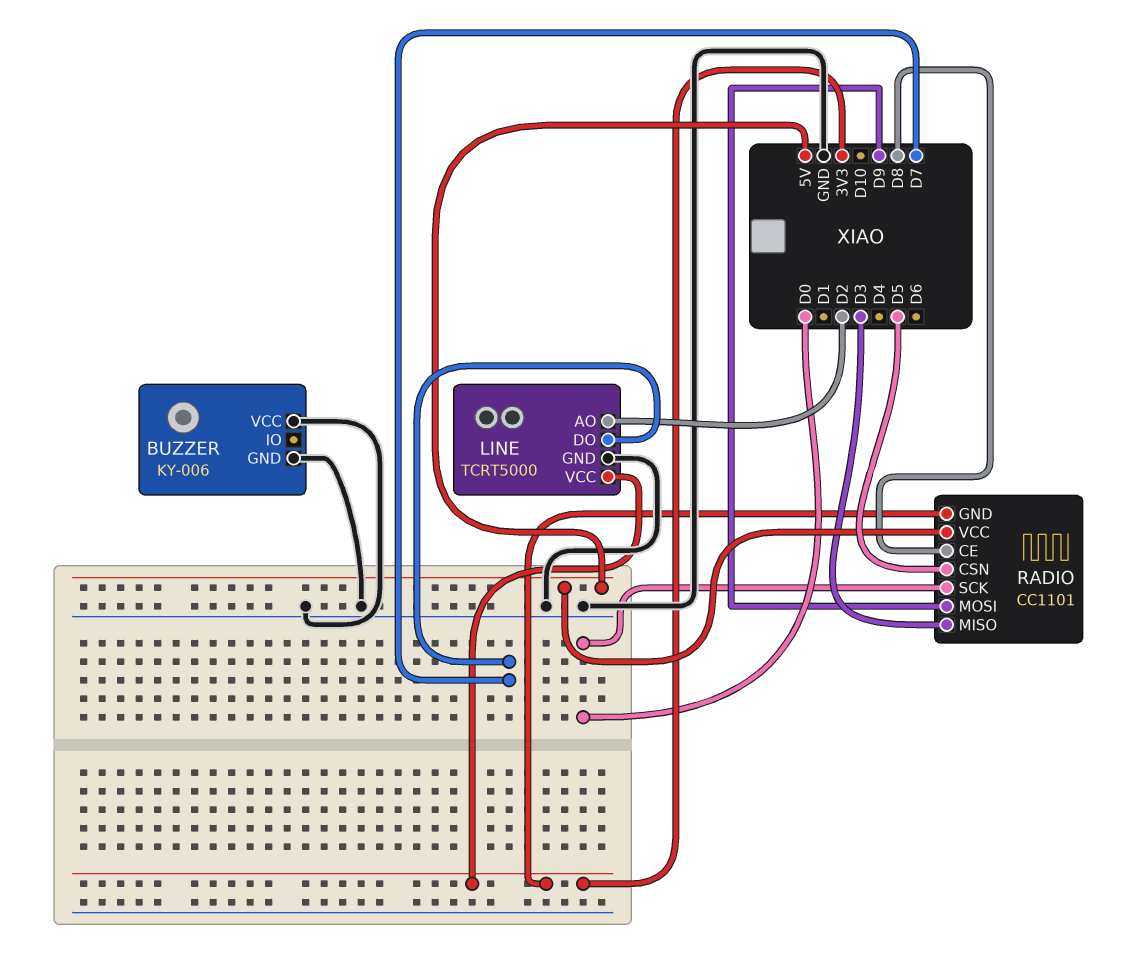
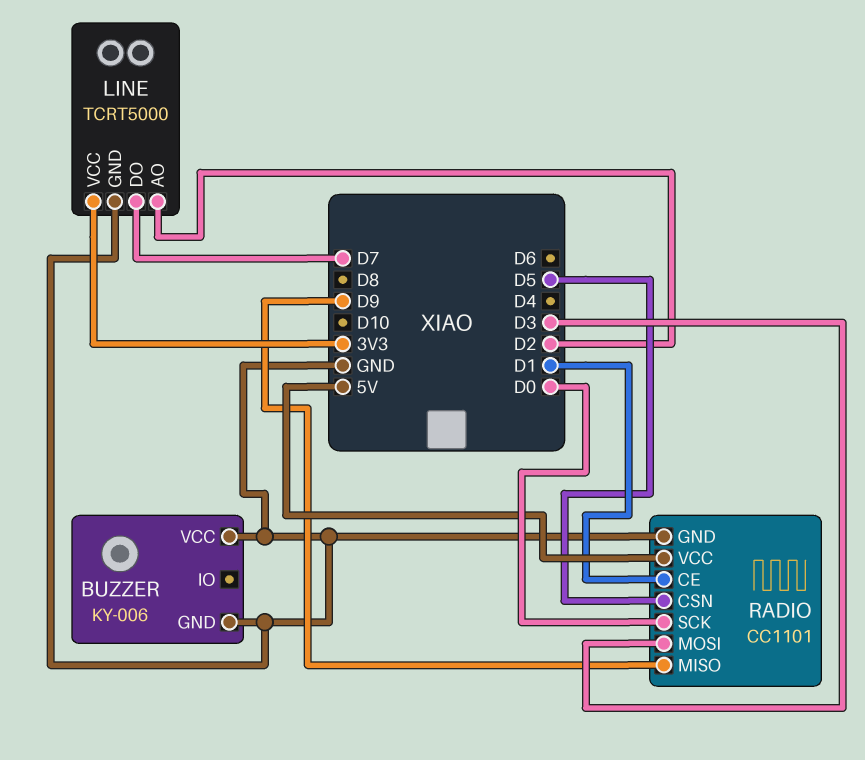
RADIO pin CE: D8 -> D1
RADIO pin GND: 3V3 -> GND
RADIO pin MISO: D3 -> D9
RADIO pin MOSI: D9 -> D3

